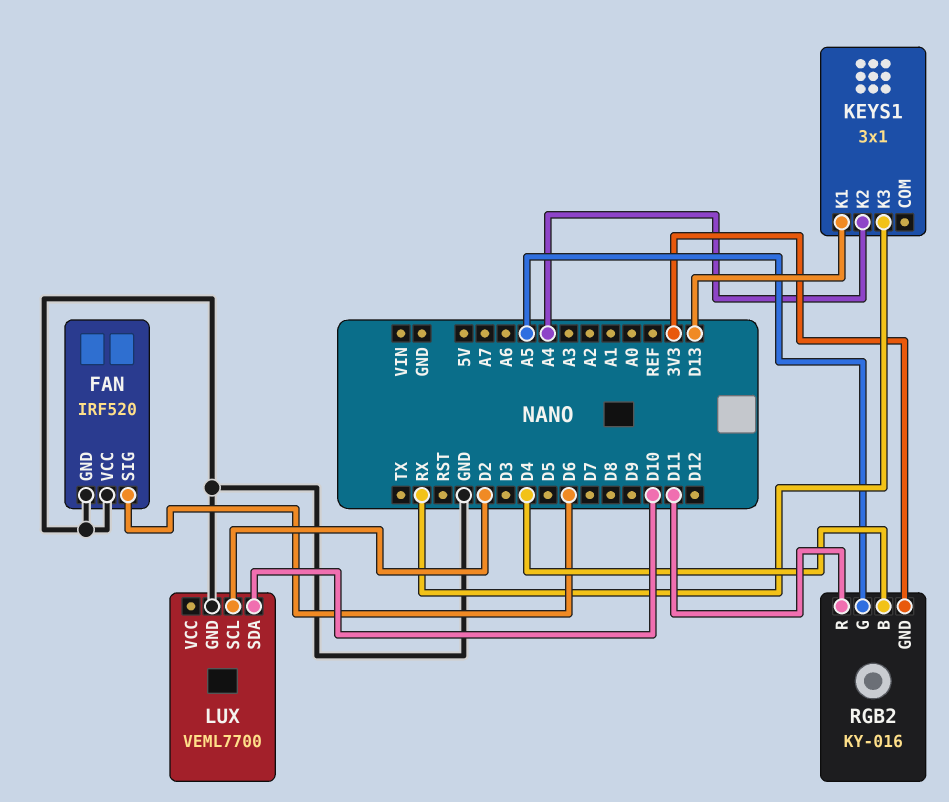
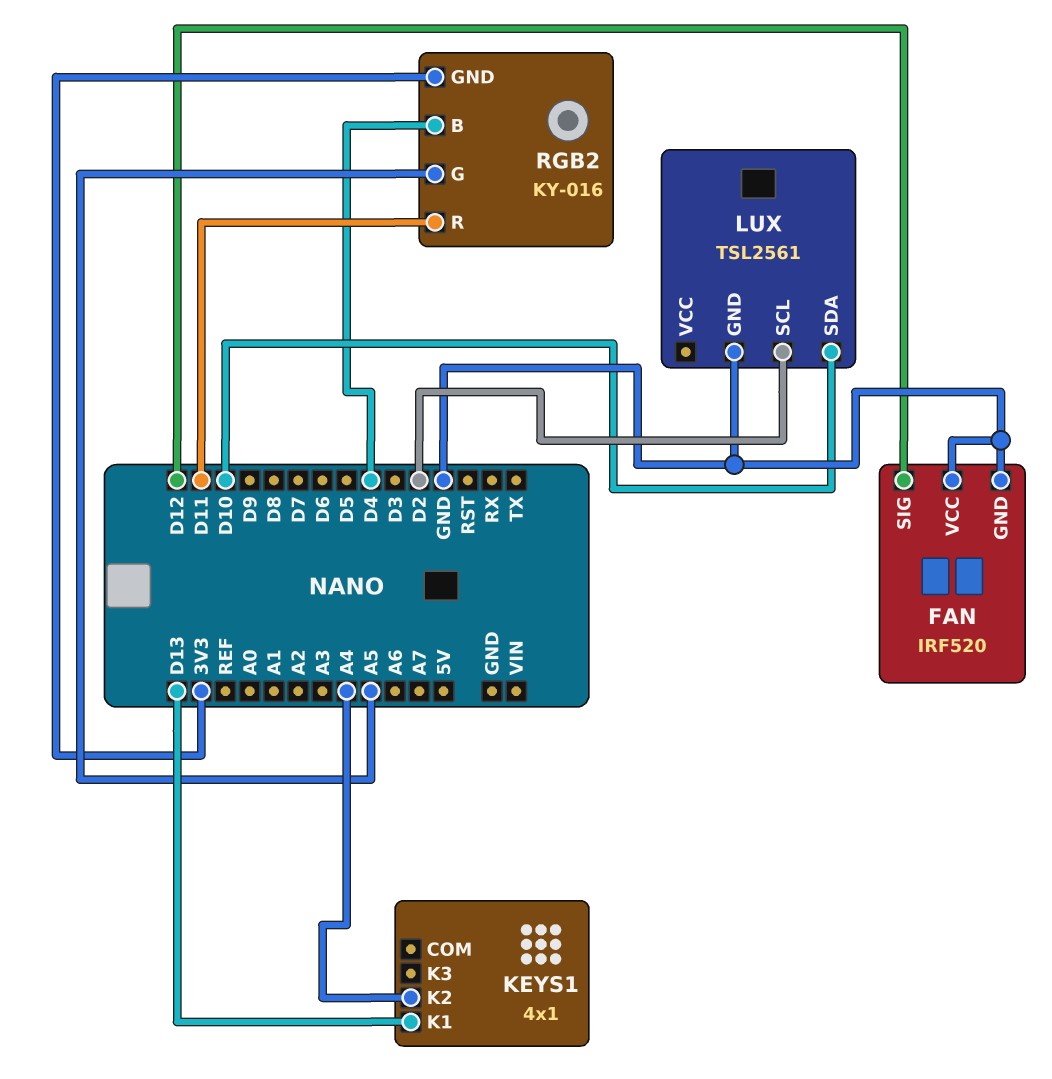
FAN pin SIG: D6 -> D12
KEYS1: 3x1 -> 4x1
KEYS1 pin K3: RX -> none
LUX: VEML7700 -> TSL2561

